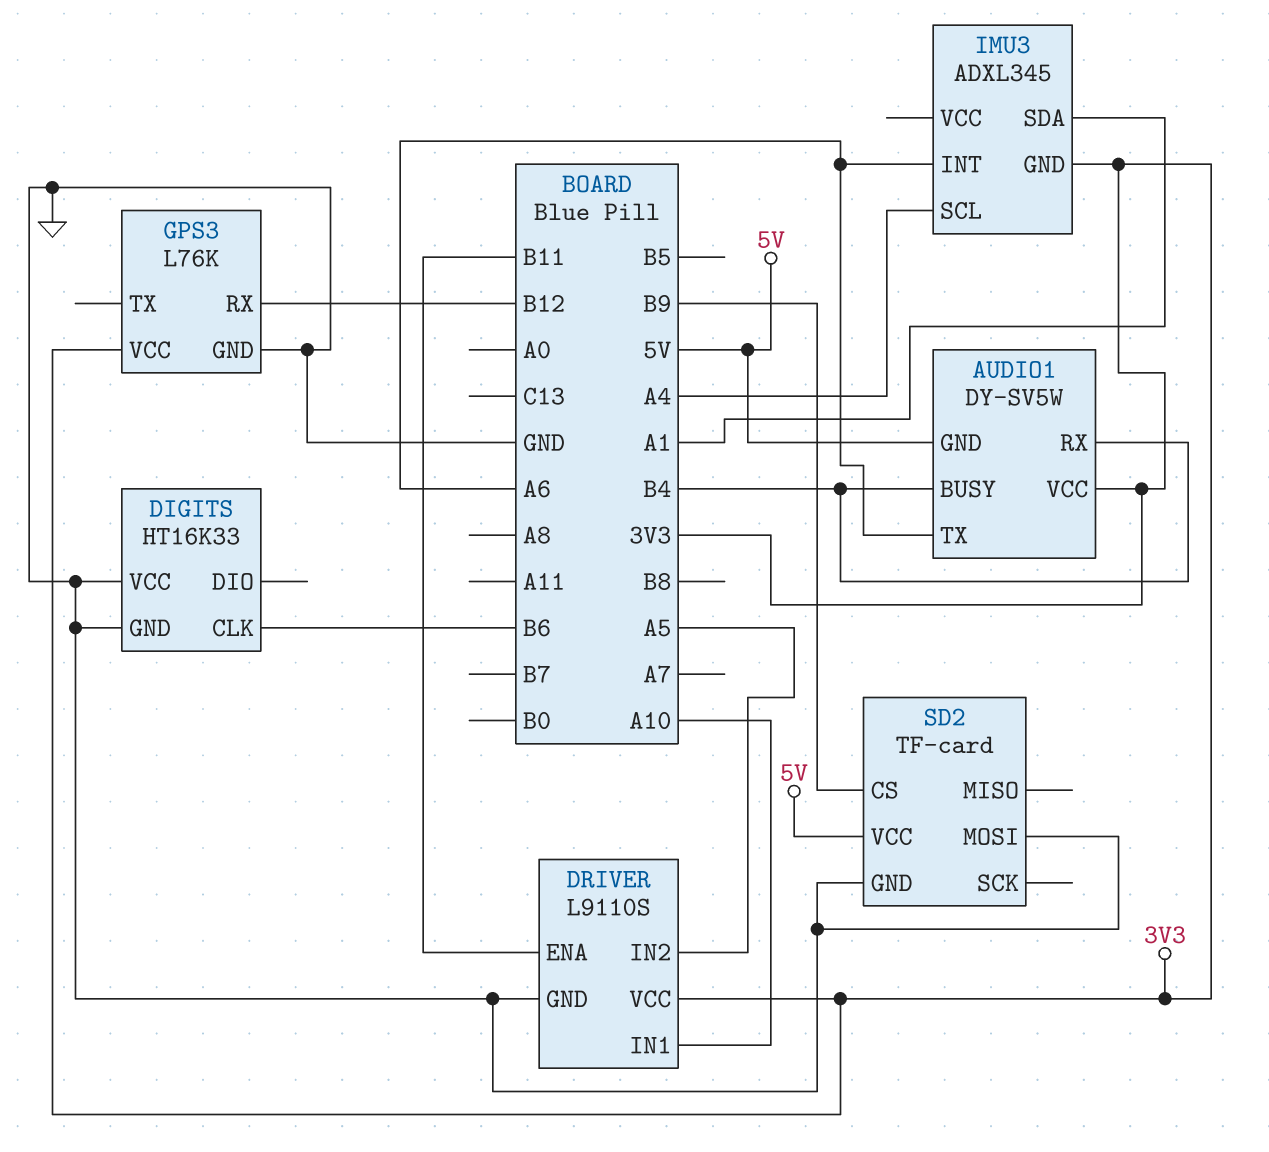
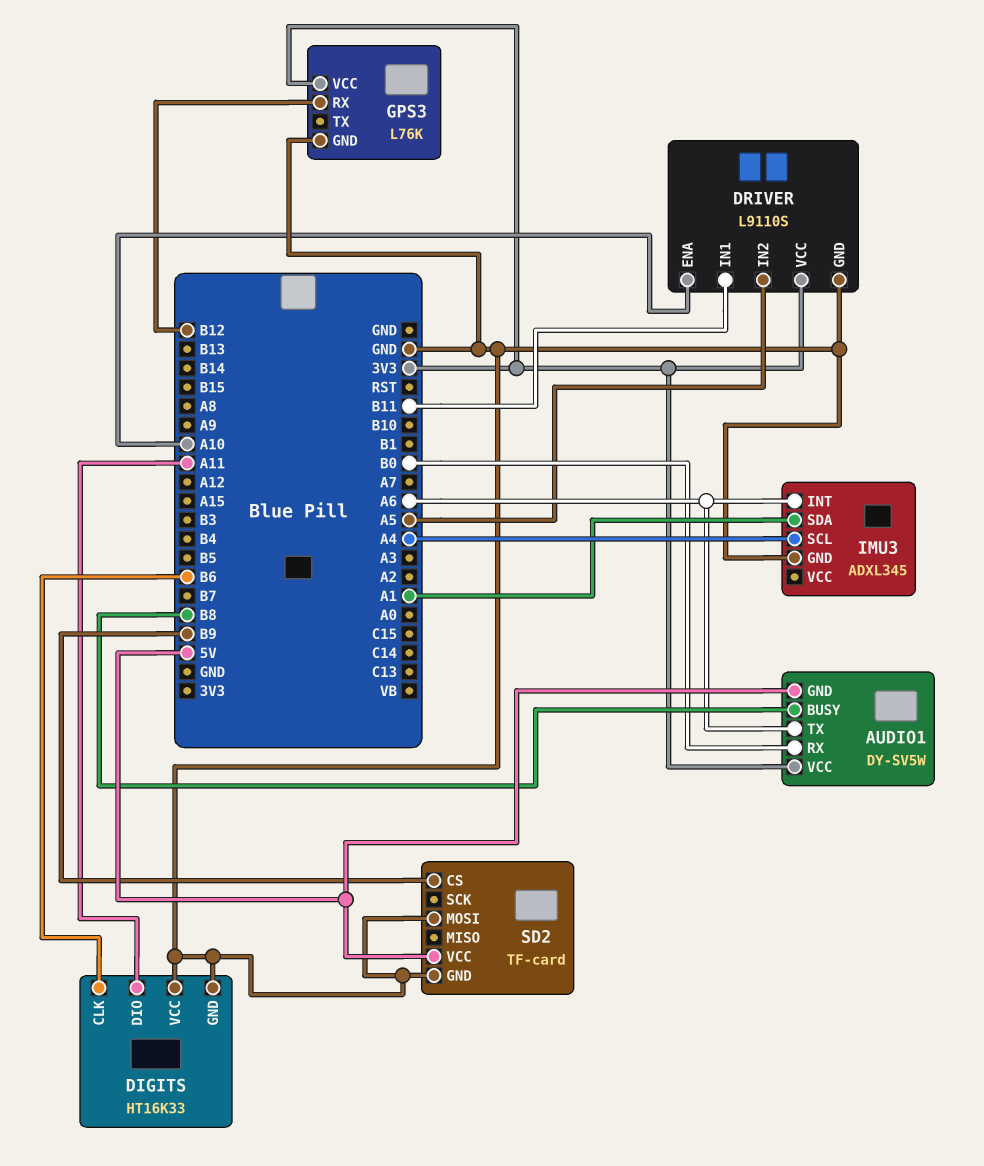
AUDIO1 pin BUSY: B4 -> B8
AUDIO1 pin RX: B4 -> B0
DIGITS pin DIO: none -> A11
DRIVER pin ENA: B11 -> A10
DRIVER pin IN1: A10 -> B11
IMU3 pin GND: 3V3 -> GND

